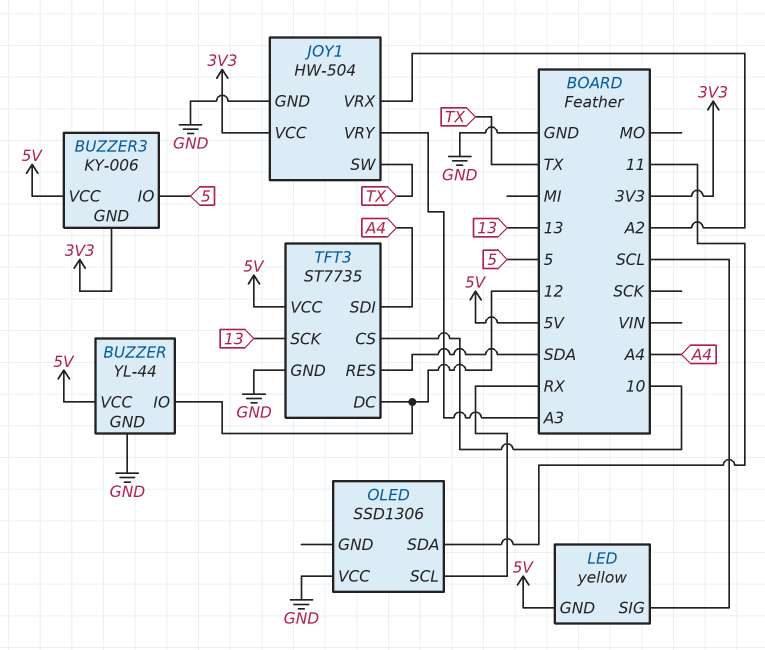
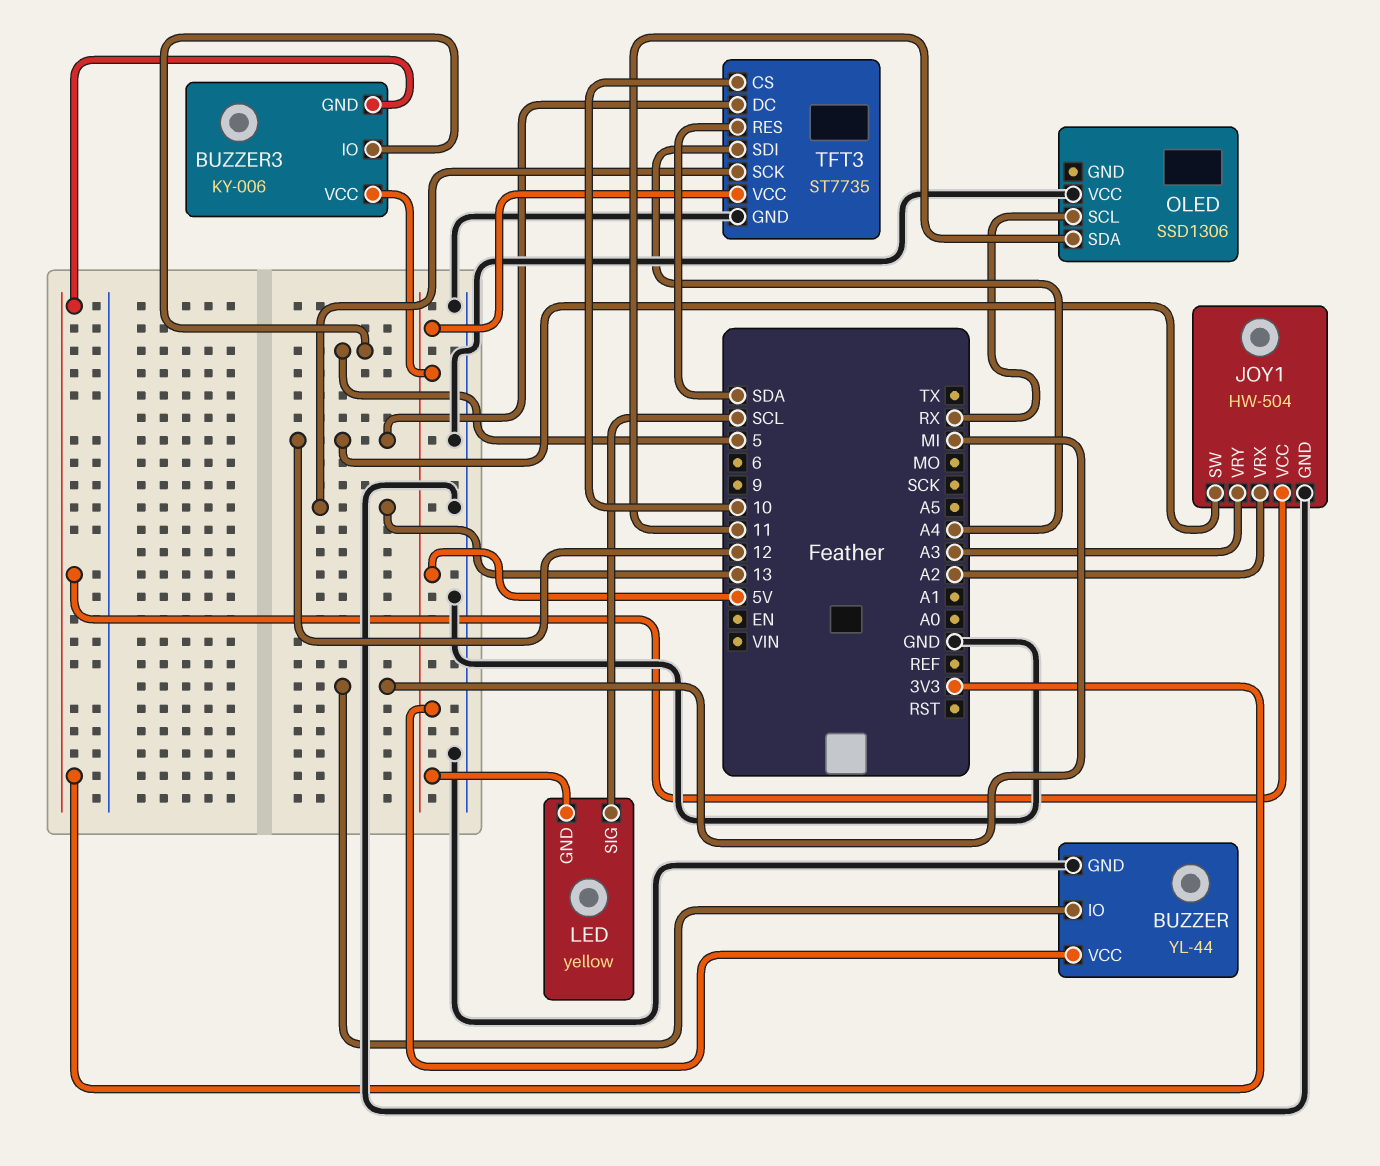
BUZZER pin IO: 12 -> MI
JOY1 pin SW: TX -> 12

